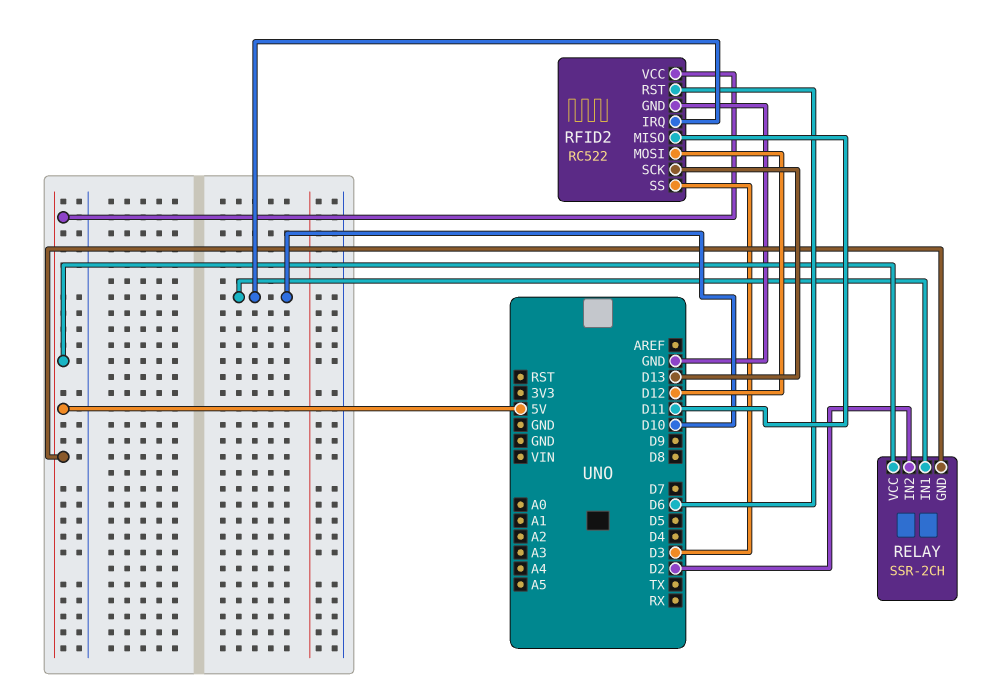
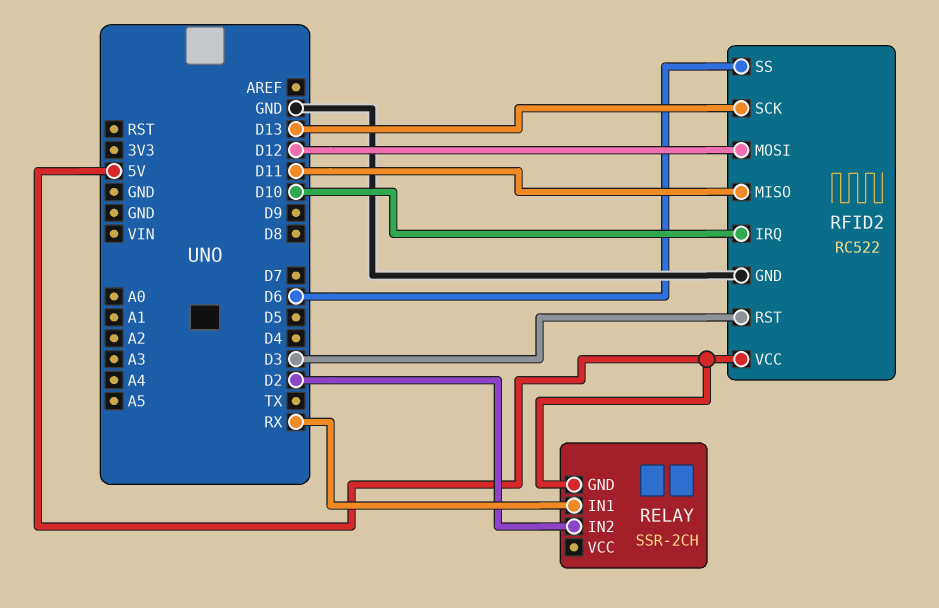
RELAY pin IN1: D10 -> RX
RELAY pin VCC: 5V -> none
RFID2 pin RST: D6 -> D3
RFID2 pin SS: D3 -> D6

